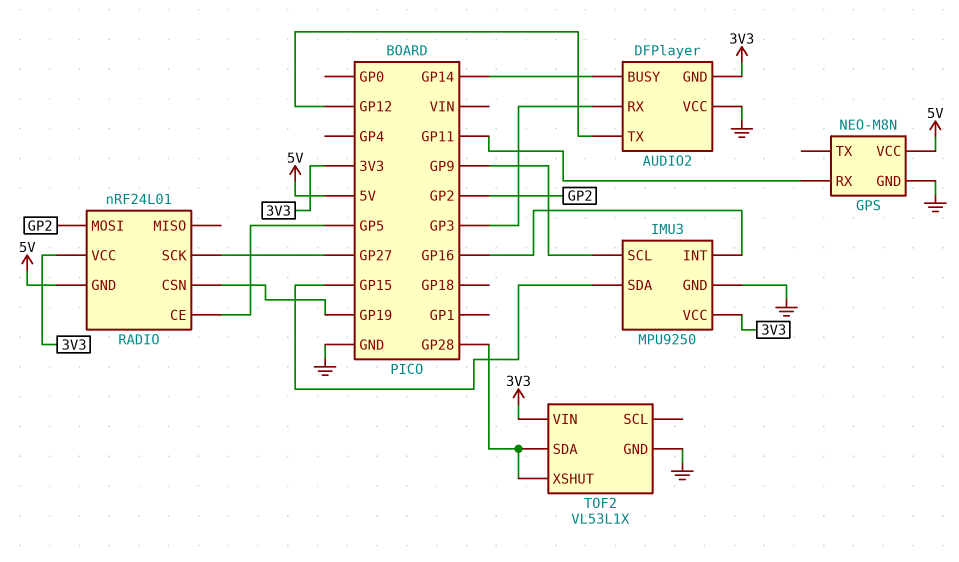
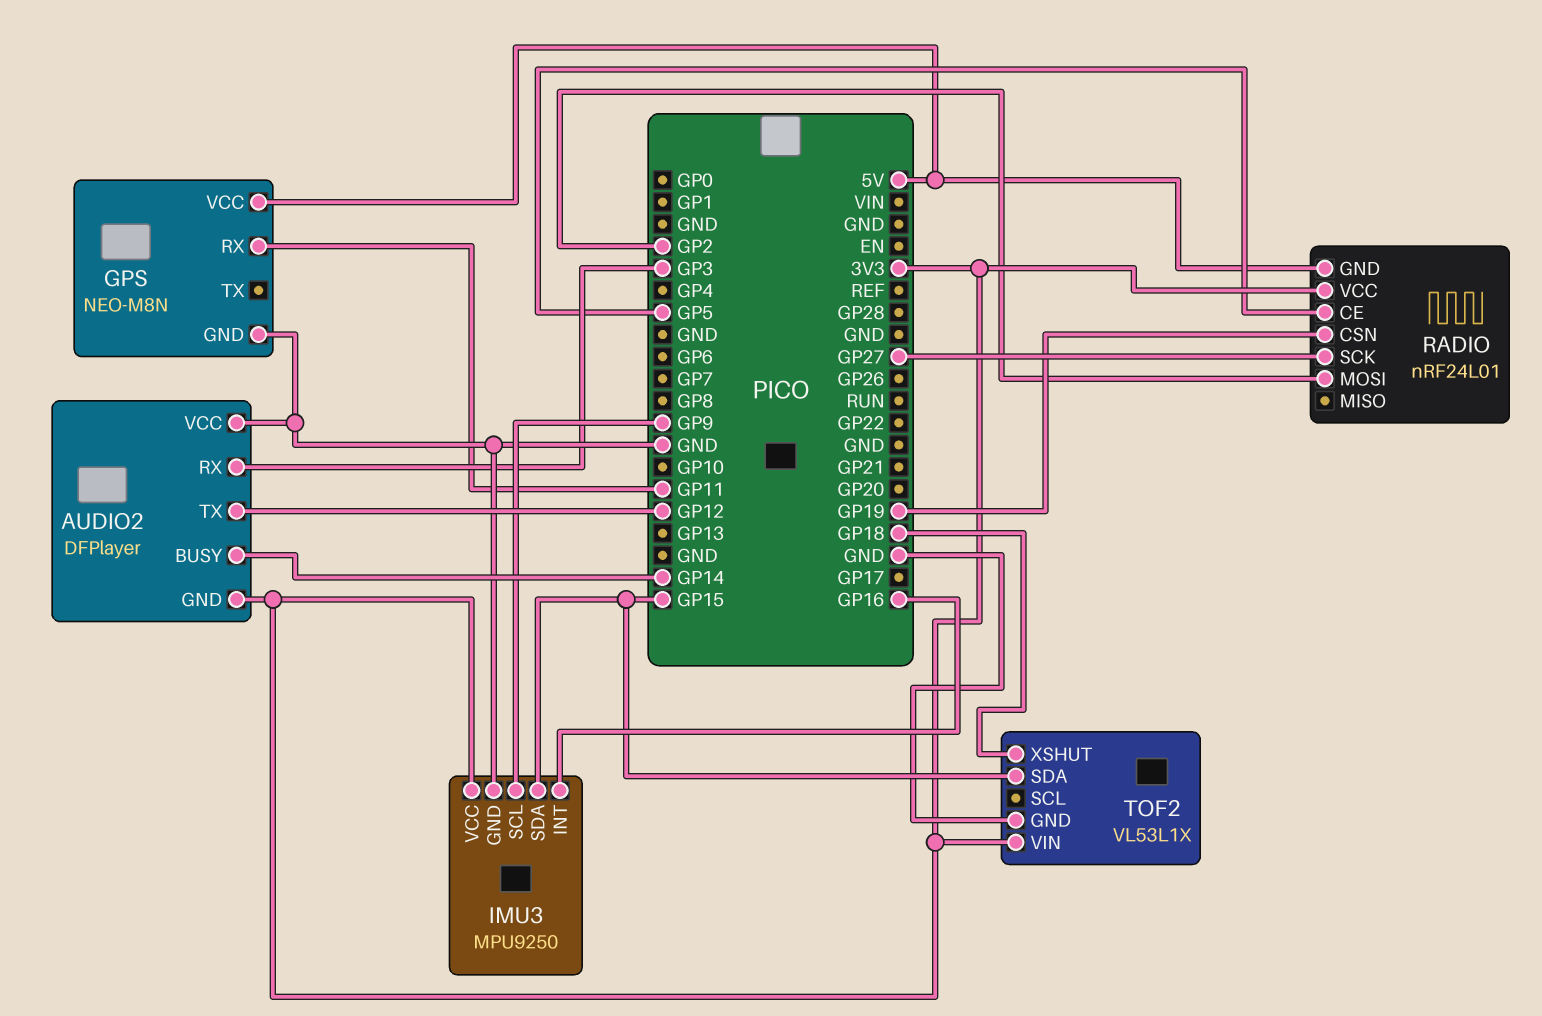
TOF2 pin SDA: GP28 -> GP15
TOF2 pin XSHUT: GP28 -> GP18

